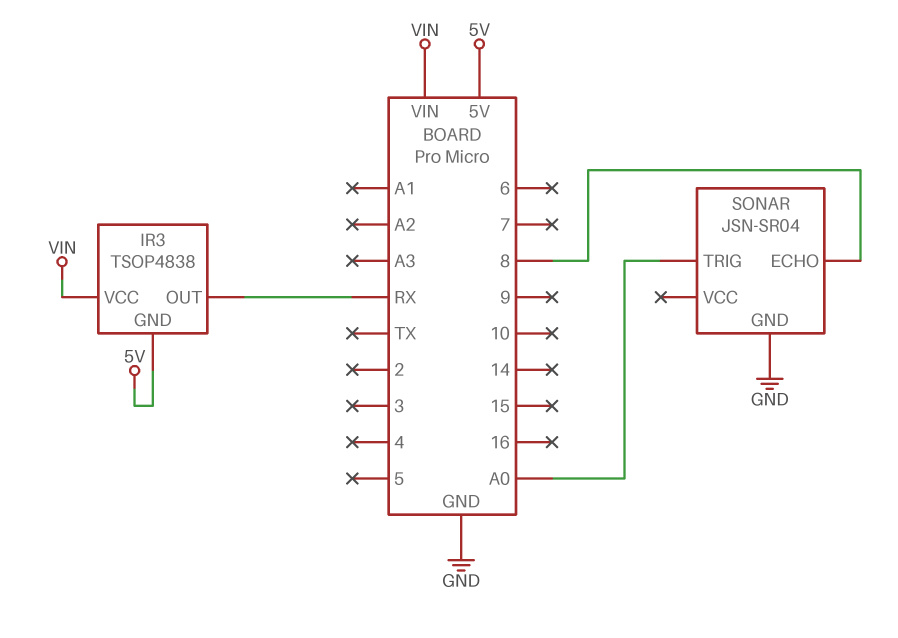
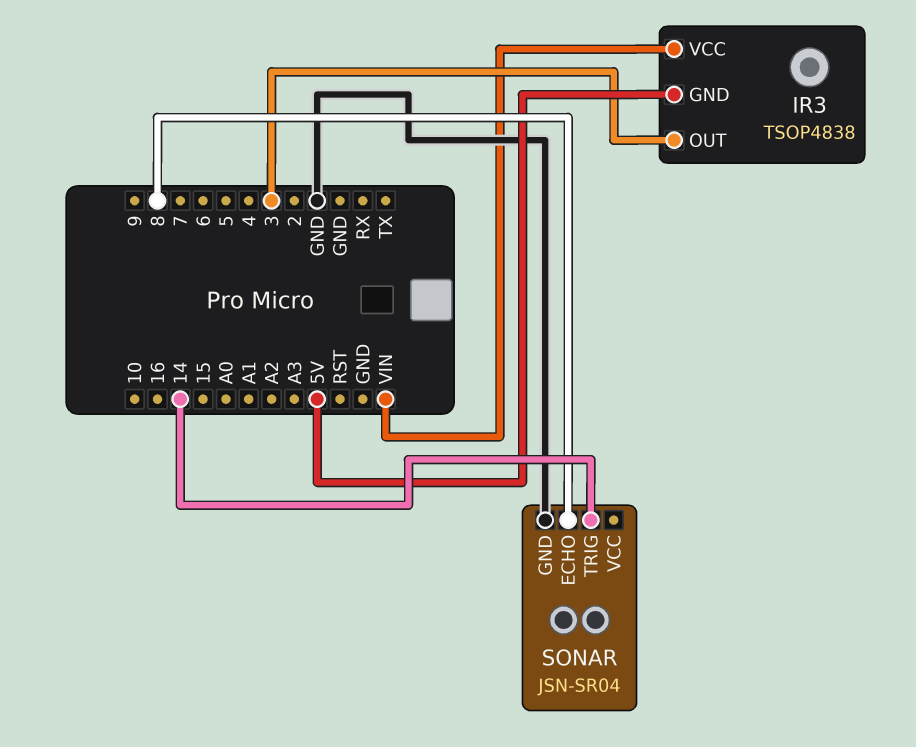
IR3 pin OUT: RX -> 3
SONAR pin TRIG: A0 -> 14

